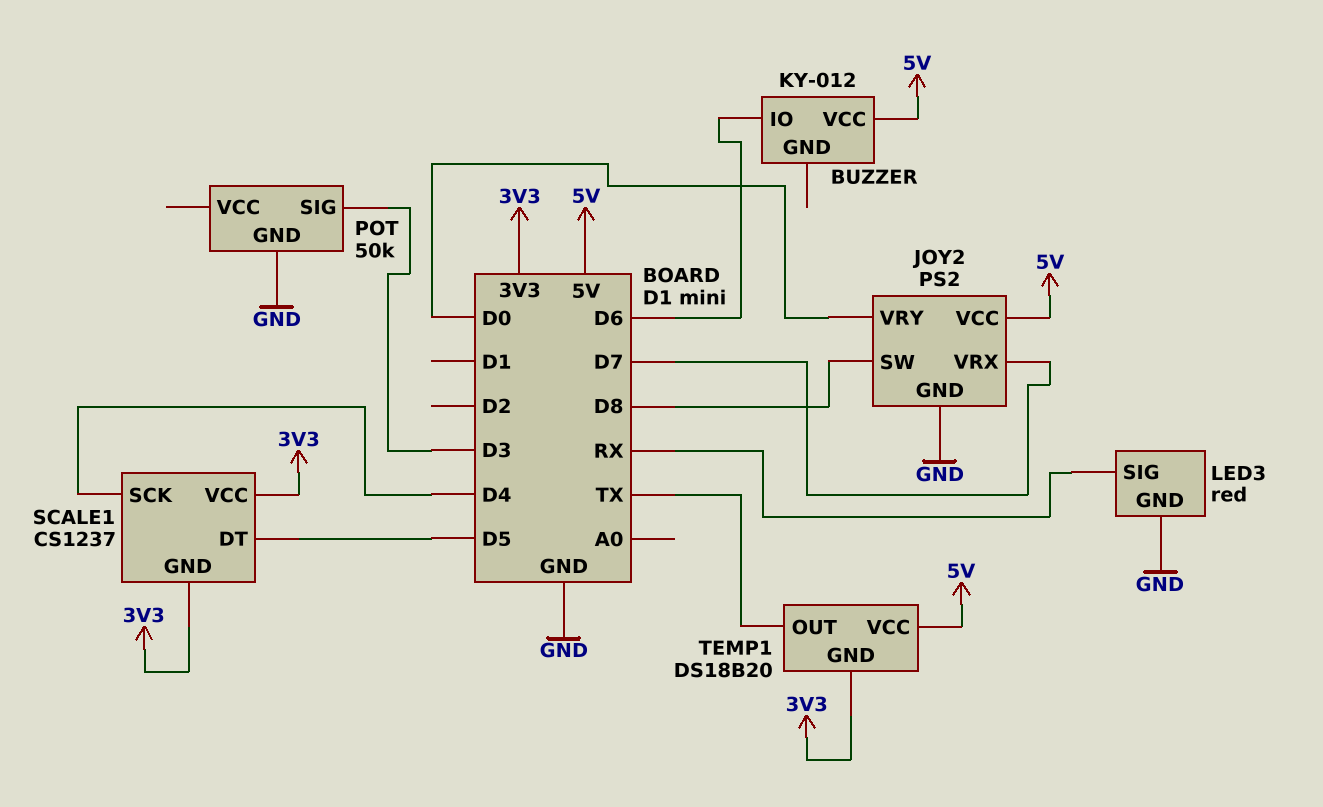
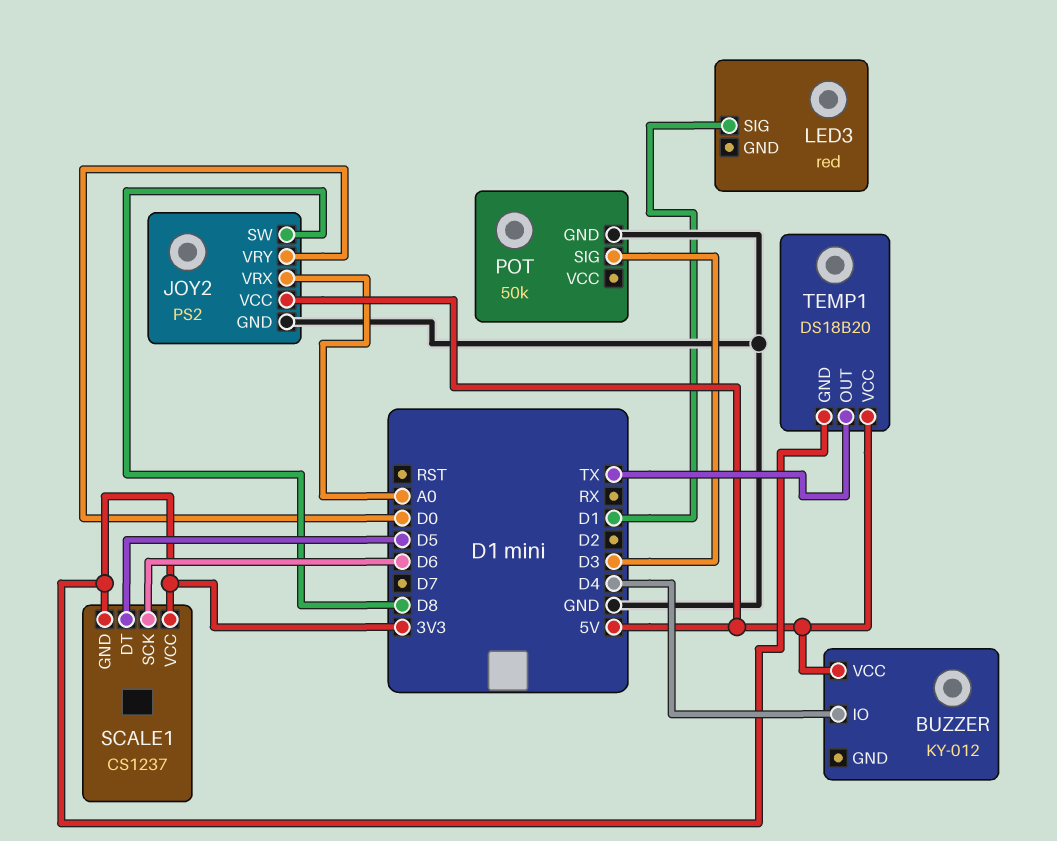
BUZZER pin IO: D6 -> D4
JOY2 pin VRX: D7 -> A0
LED3 pin GND: GND -> none
LED3 pin SIG: RX -> D1
SCALE1 pin SCK: D4 -> D6

